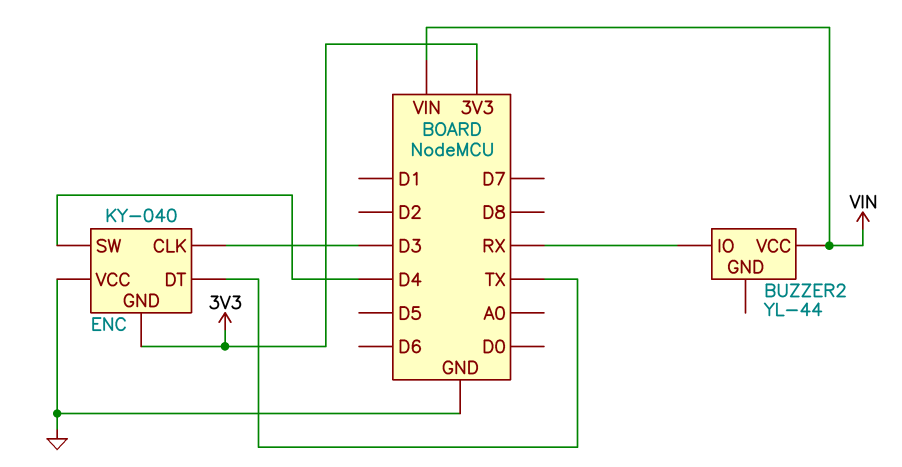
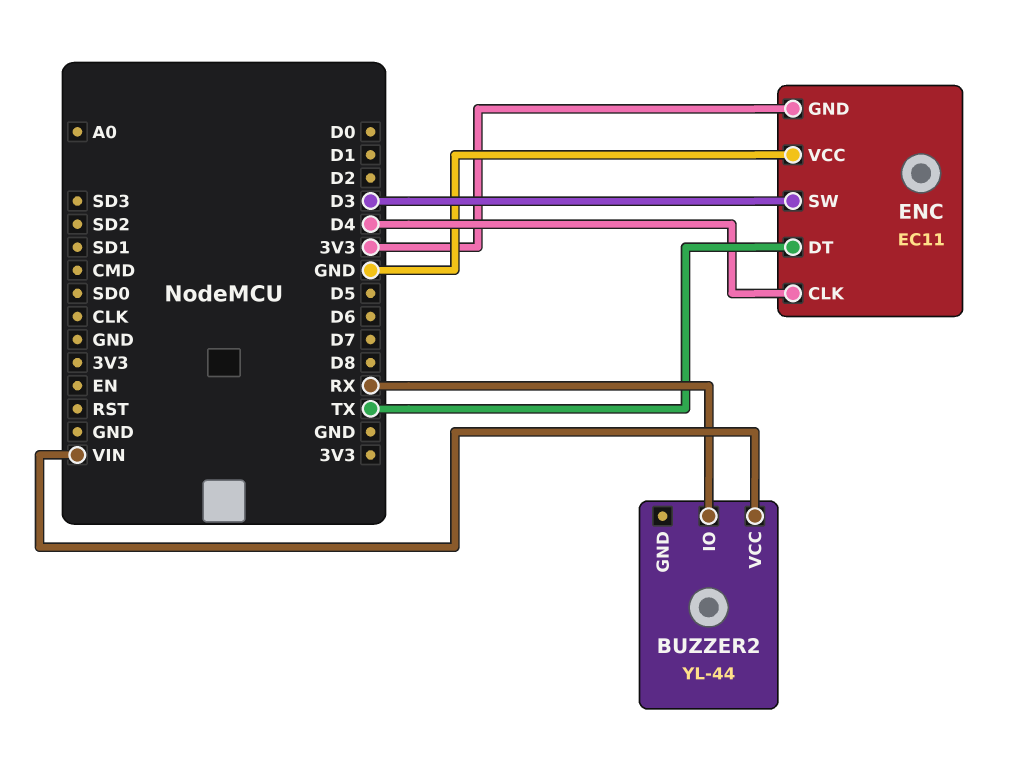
ENC: KY-040 -> EC11
ENC pin CLK: D3 -> D4
ENC pin SW: D4 -> D3

